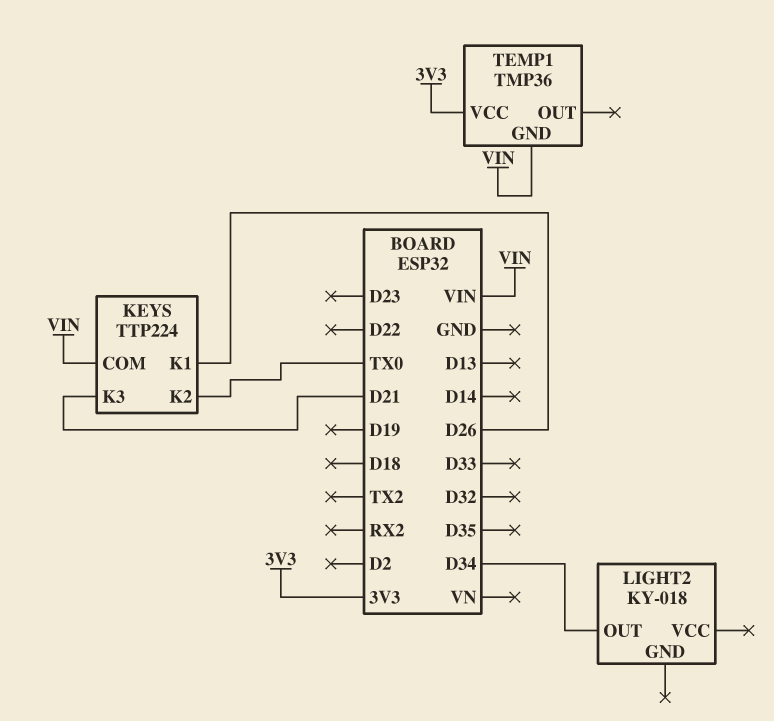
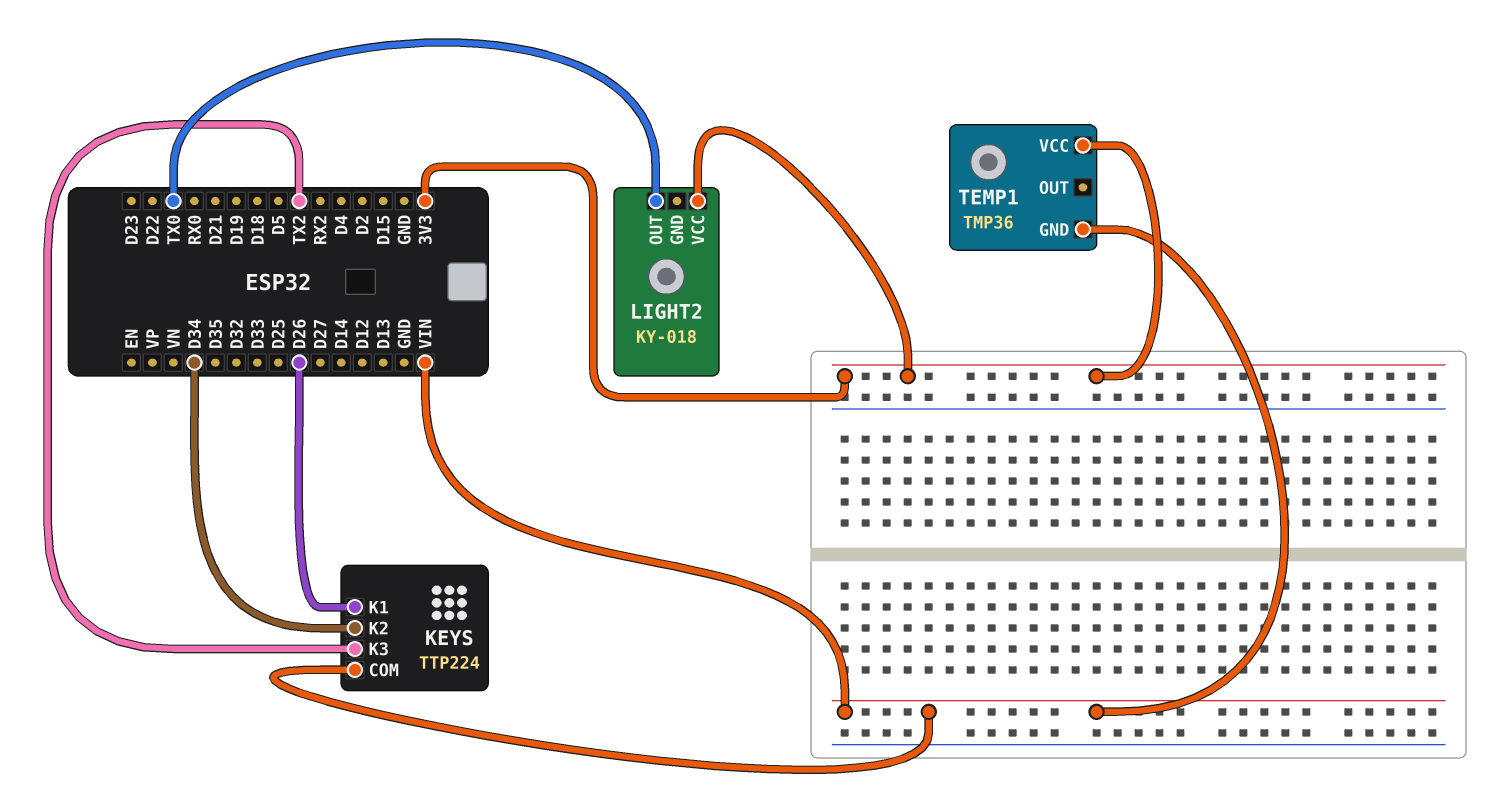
KEYS pin K2: TX0 -> D34
KEYS pin K3: D21 -> TX2
LIGHT2 pin OUT: D34 -> TX0
LIGHT2 pin VCC: none -> 3V3

